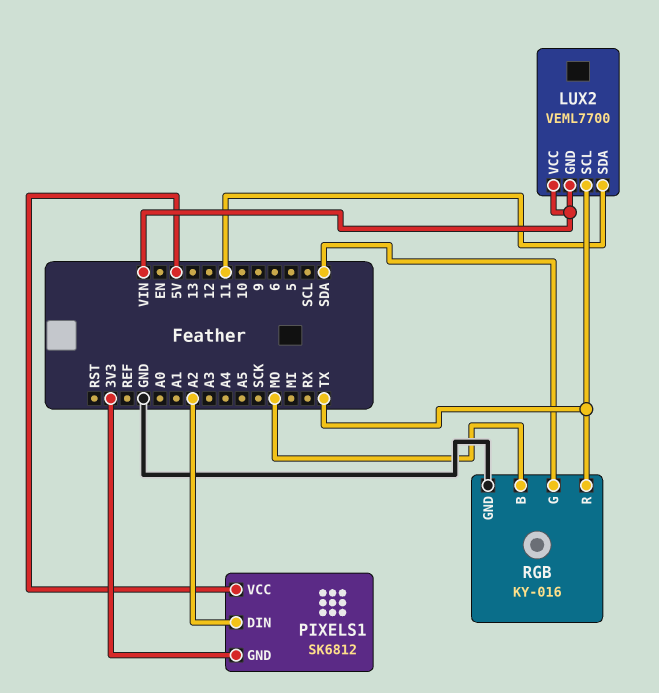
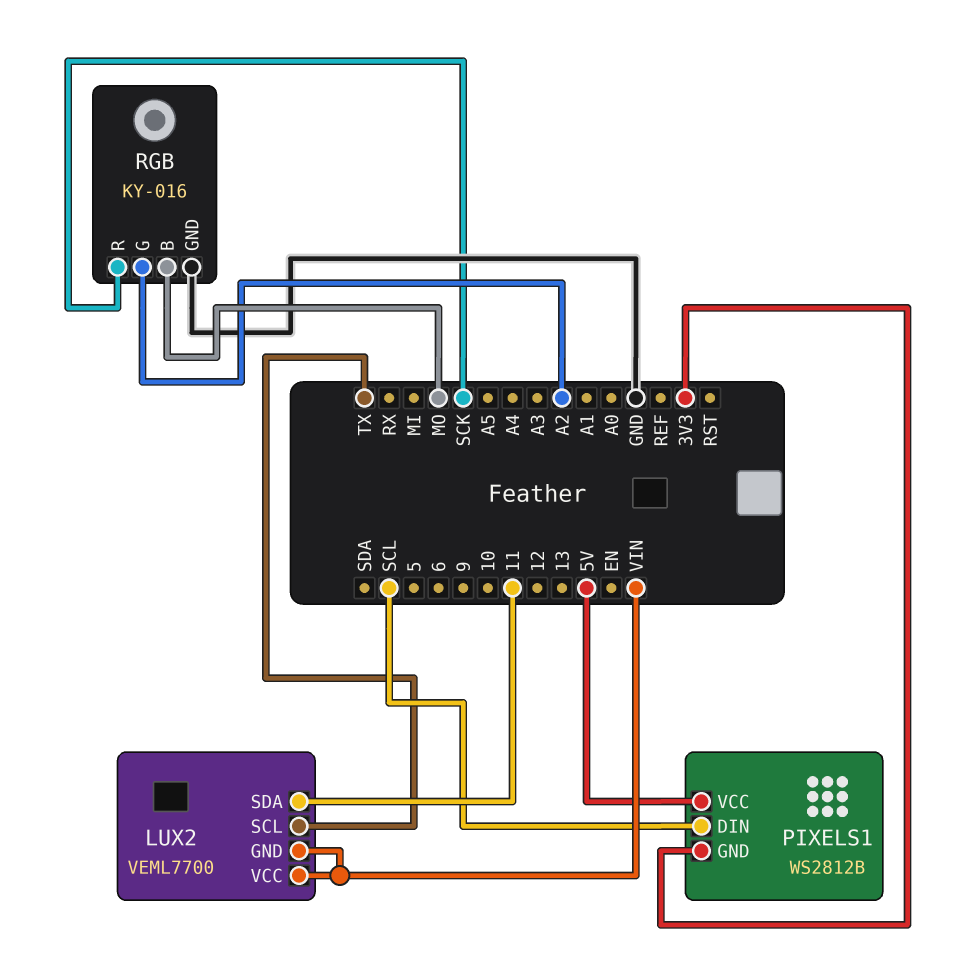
PIXELS1: SK6812 -> WS2812B
PIXELS1 pin DIN: A2 -> SCL
RGB pin G: SDA -> A2
RGB pin R: TX -> SCK

